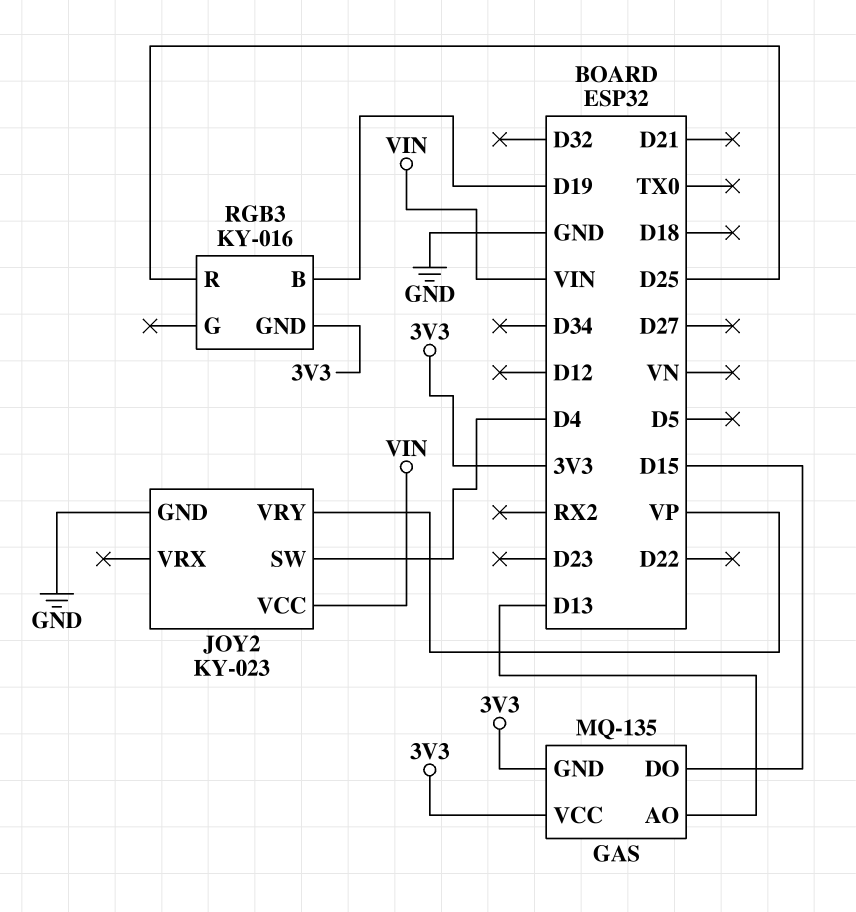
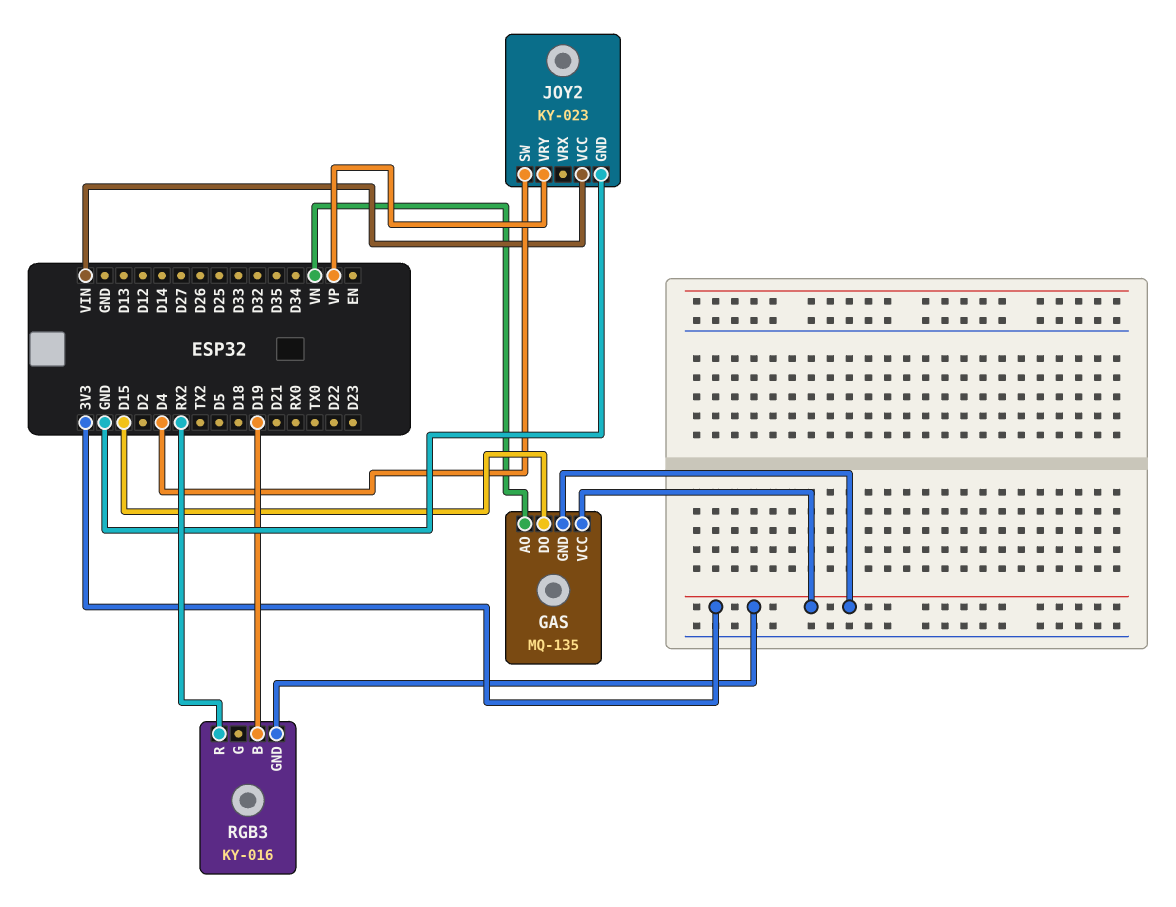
GAS pin AO: D13 -> VN
RGB3 pin R: D25 -> RX2

